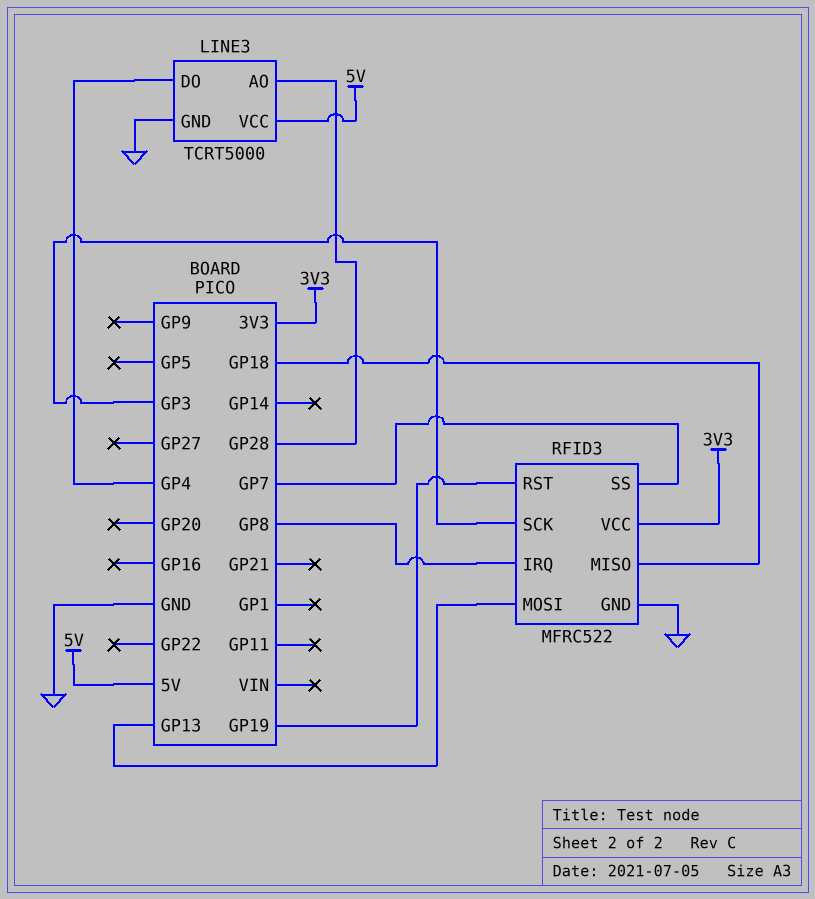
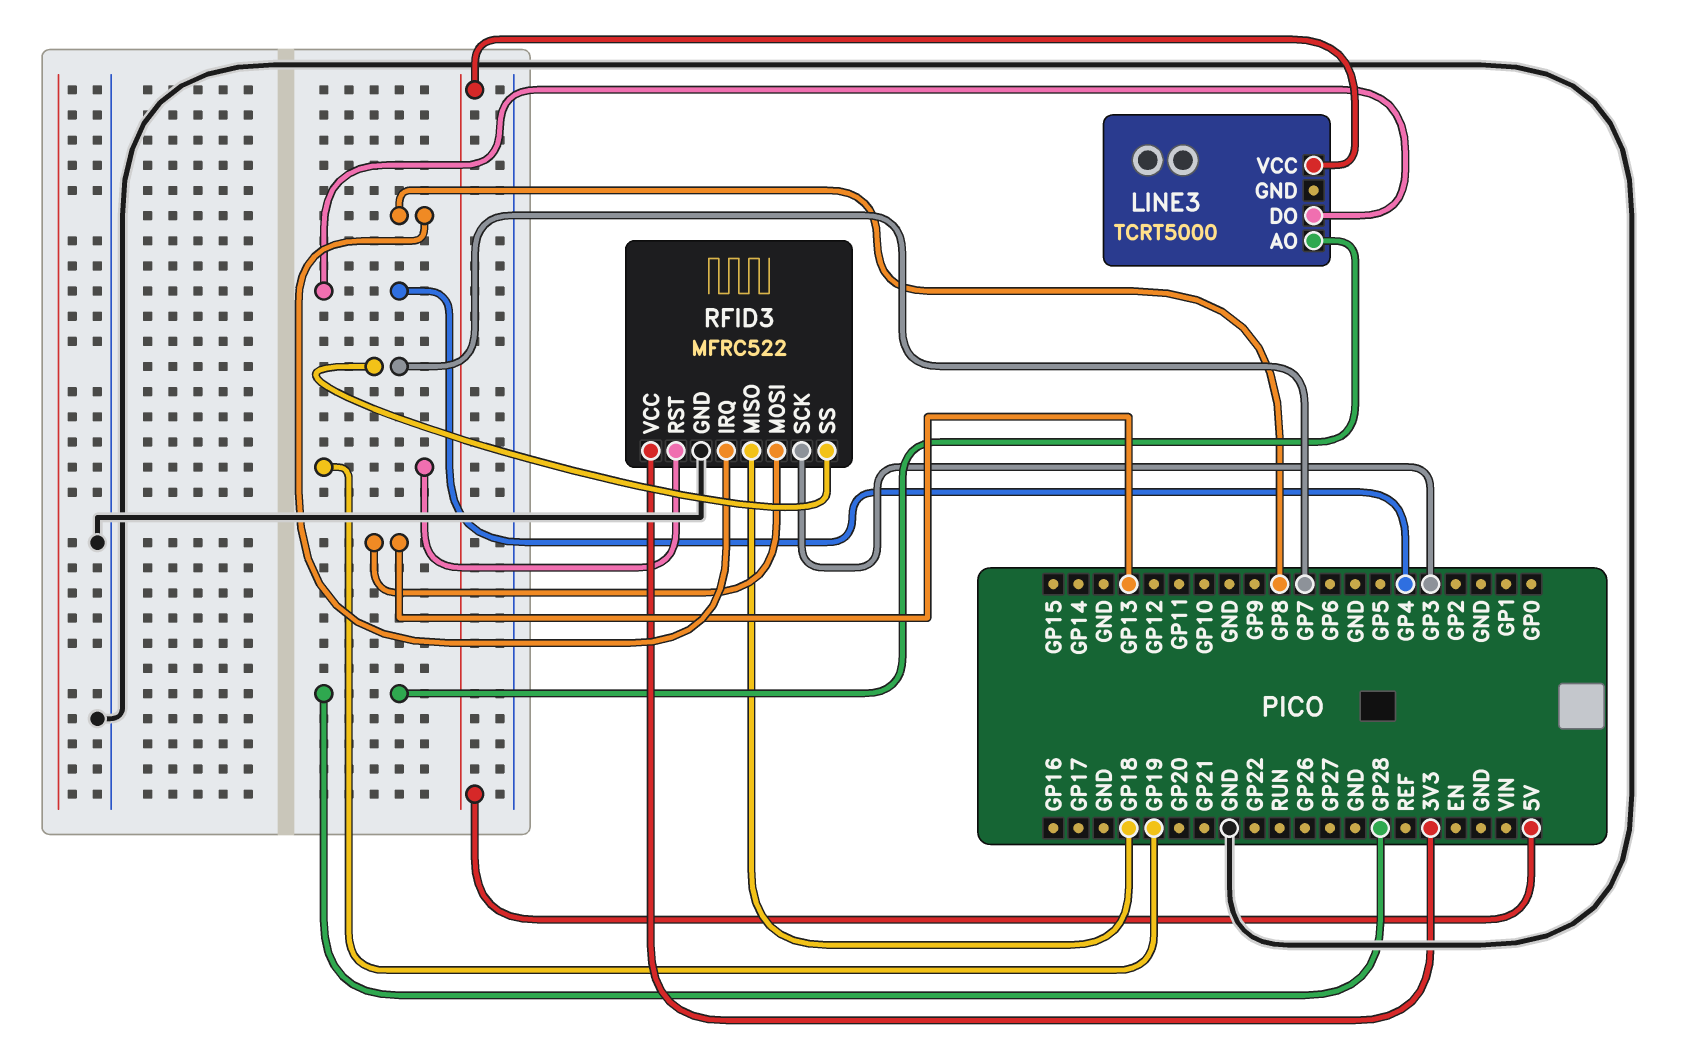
LINE3 pin GND: GND -> none

